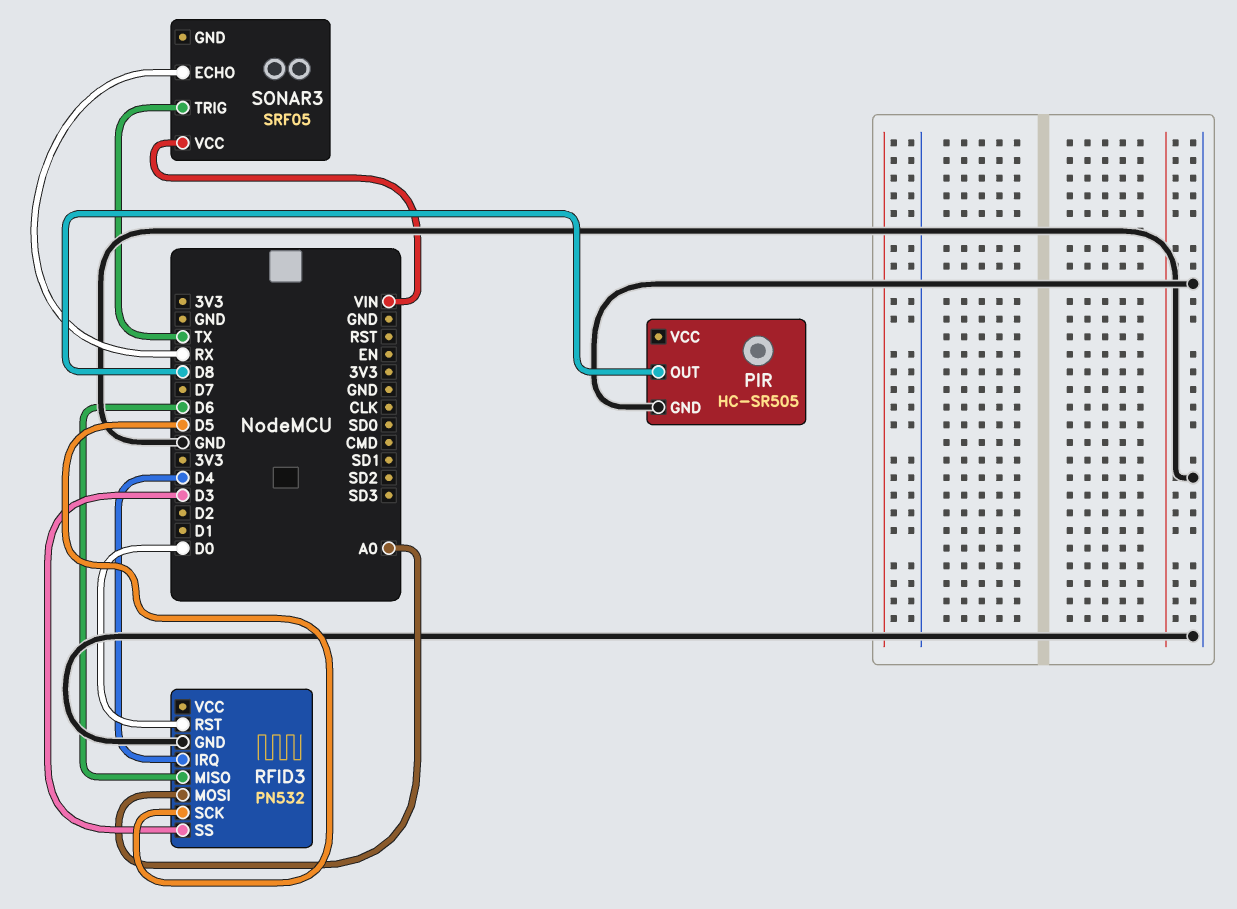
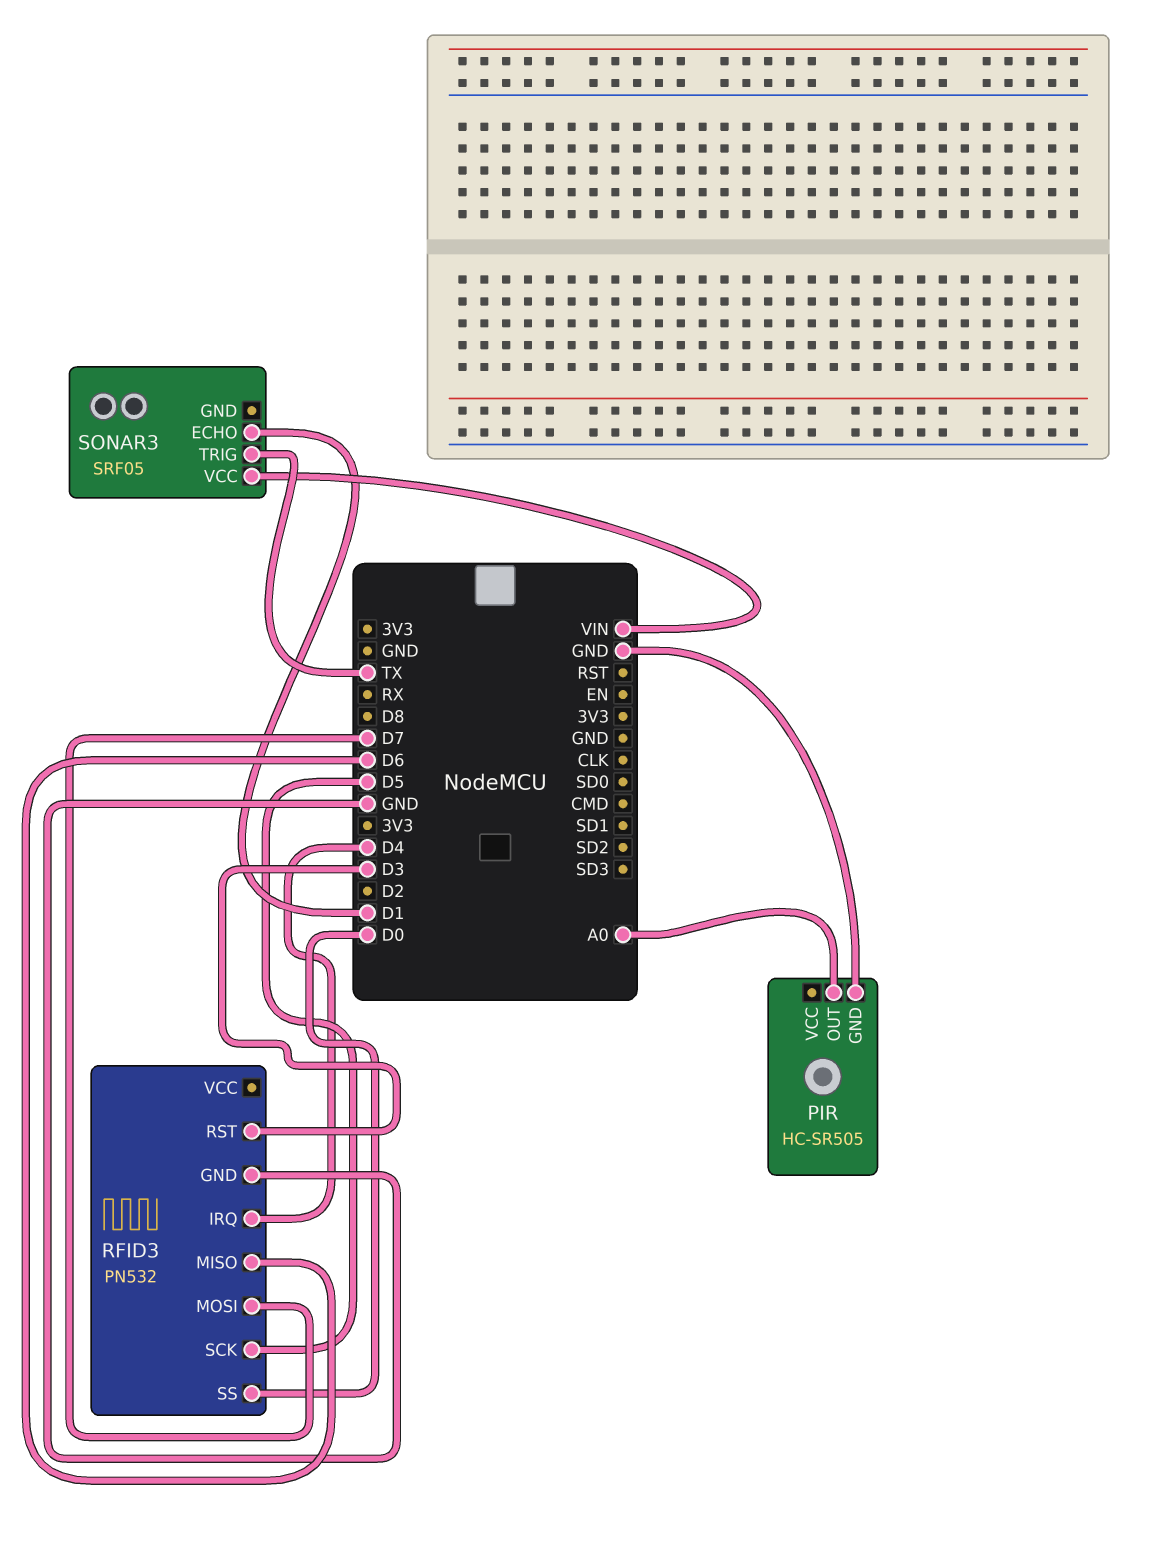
PIR pin OUT: D8 -> A0
RFID3 pin MOSI: A0 -> D7
RFID3 pin RST: D0 -> D3
RFID3 pin SS: D3 -> D0
SONAR3 pin ECHO: RX -> D1

